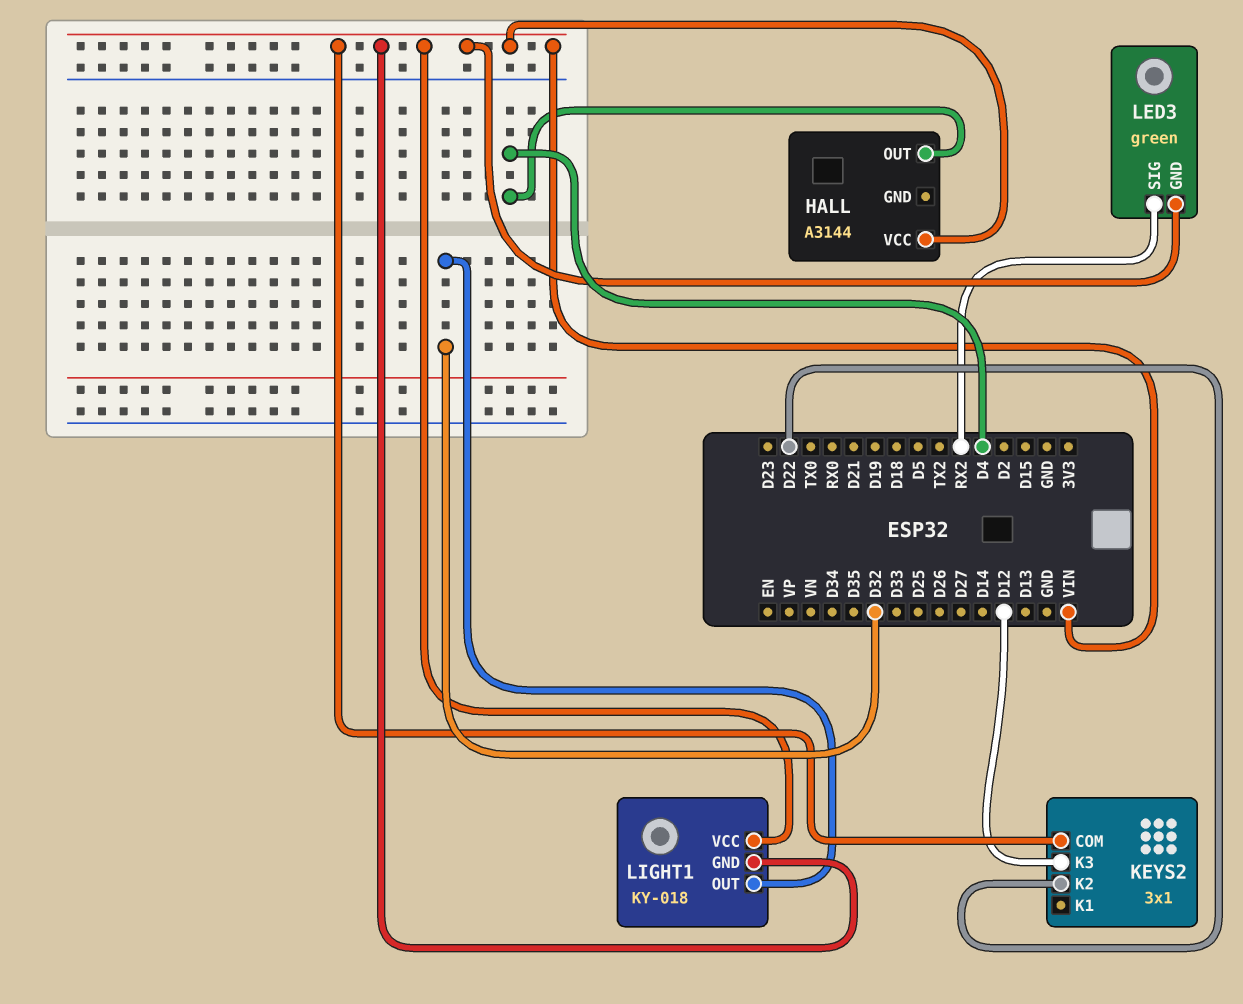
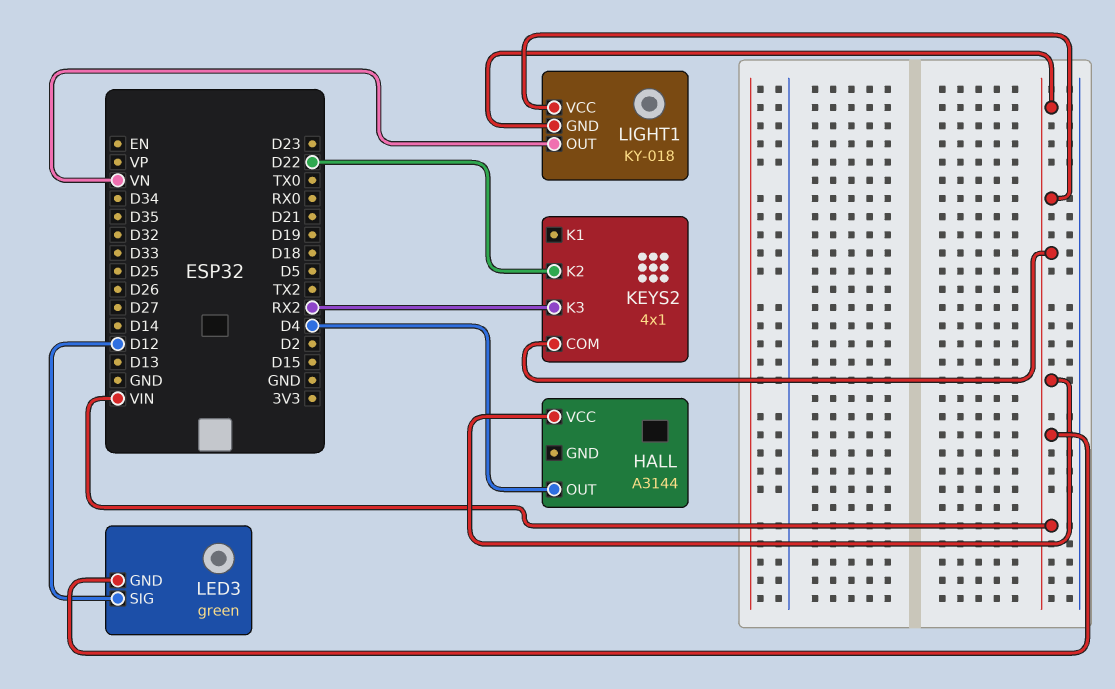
KEYS2: 3x1 -> 4x1
KEYS2 pin K3: D12 -> RX2
LED3 pin SIG: RX2 -> D12
LIGHT1 pin OUT: D32 -> VN

